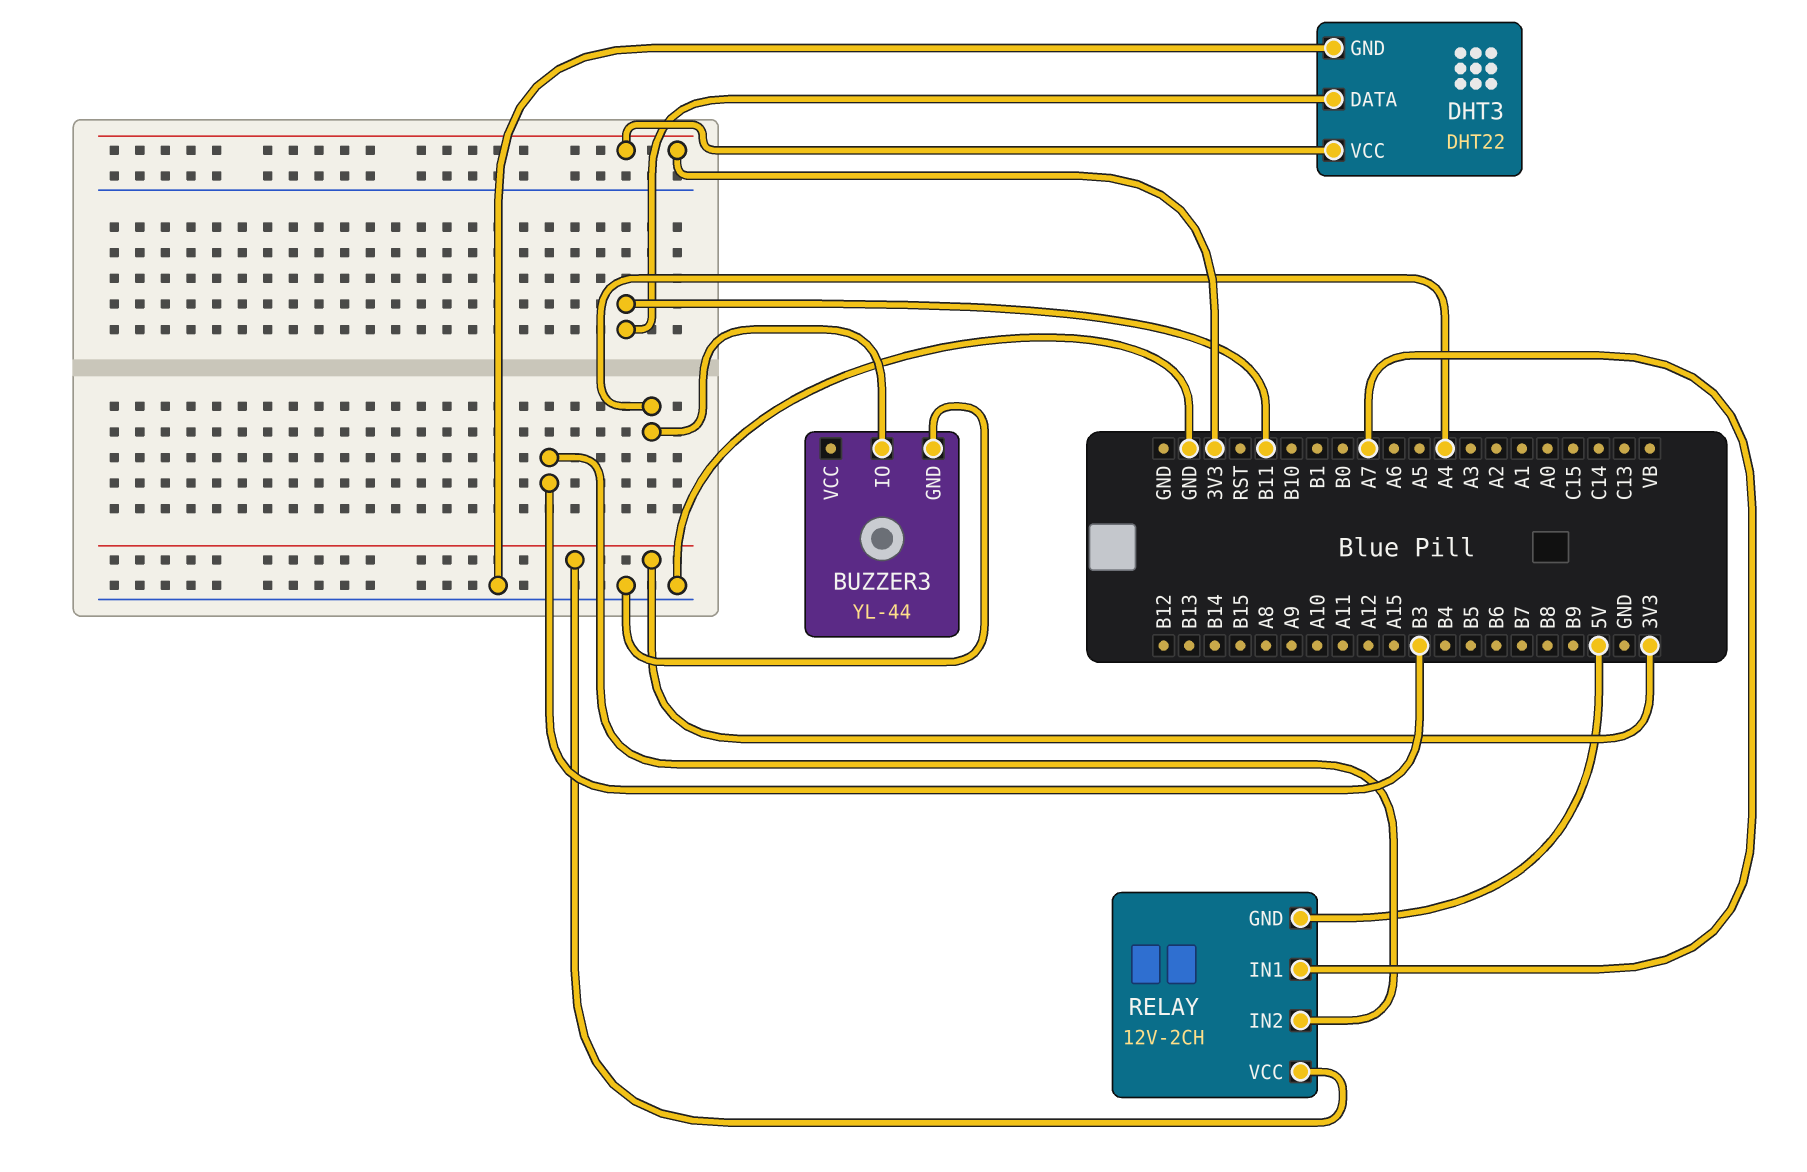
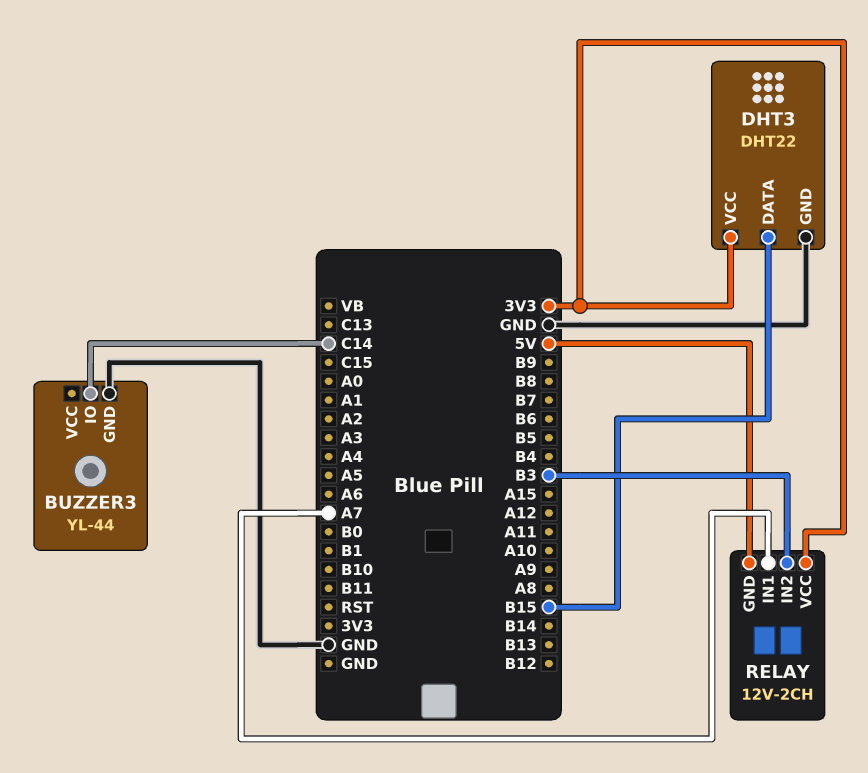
BUZZER3 pin IO: A4 -> C14
DHT3 pin DATA: B11 -> B15

